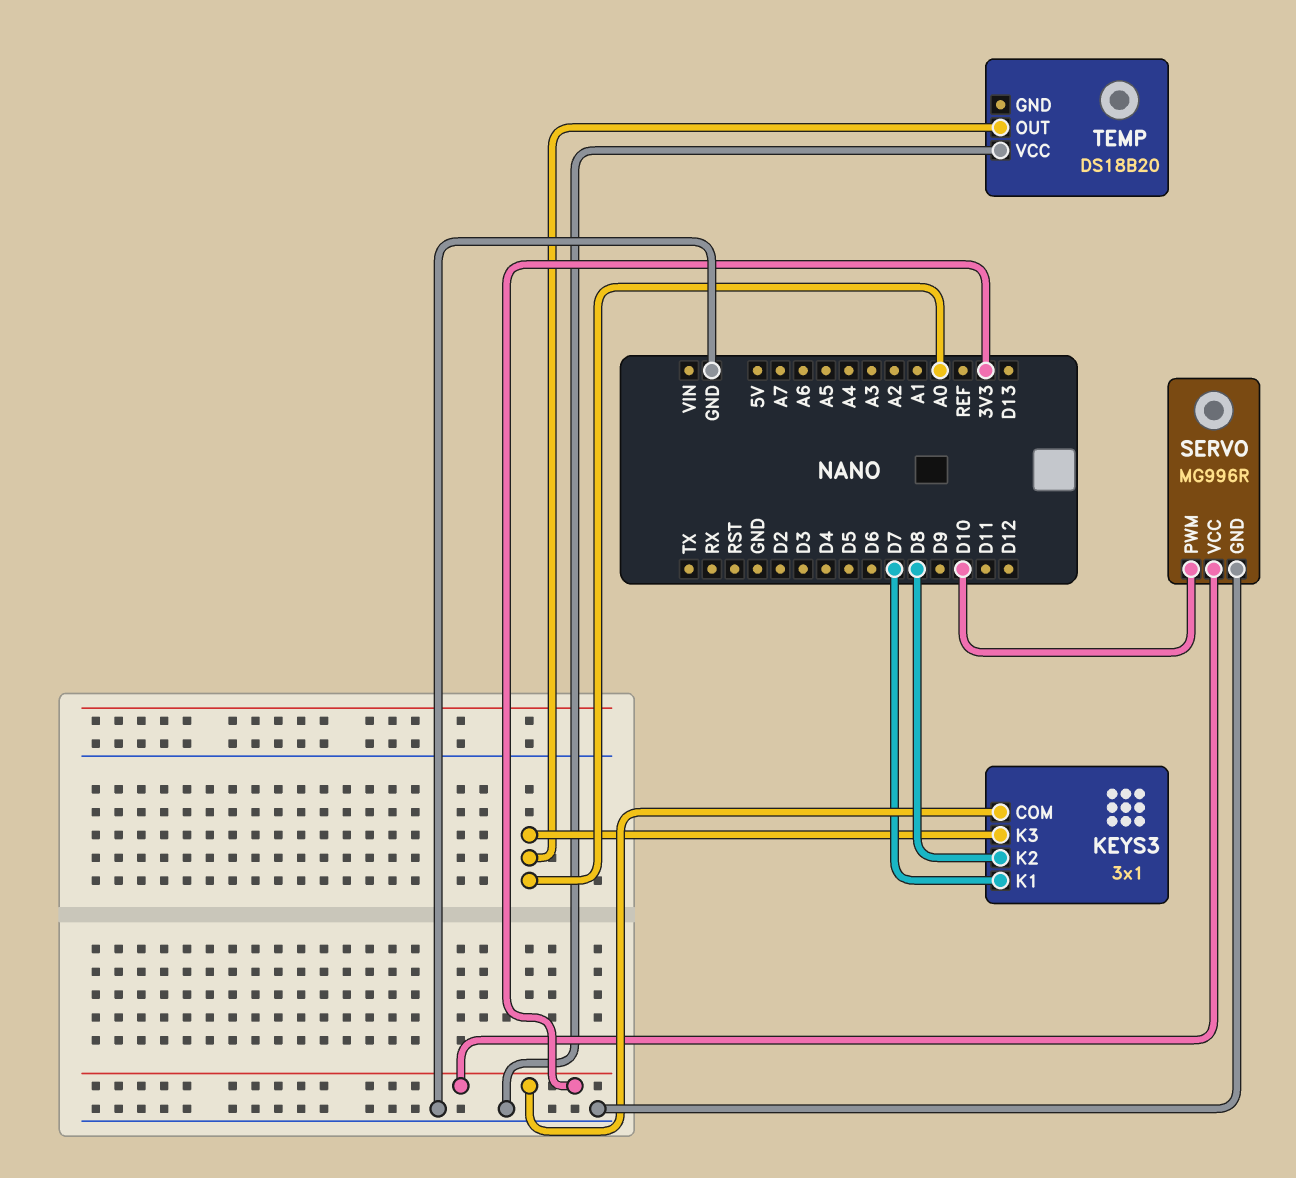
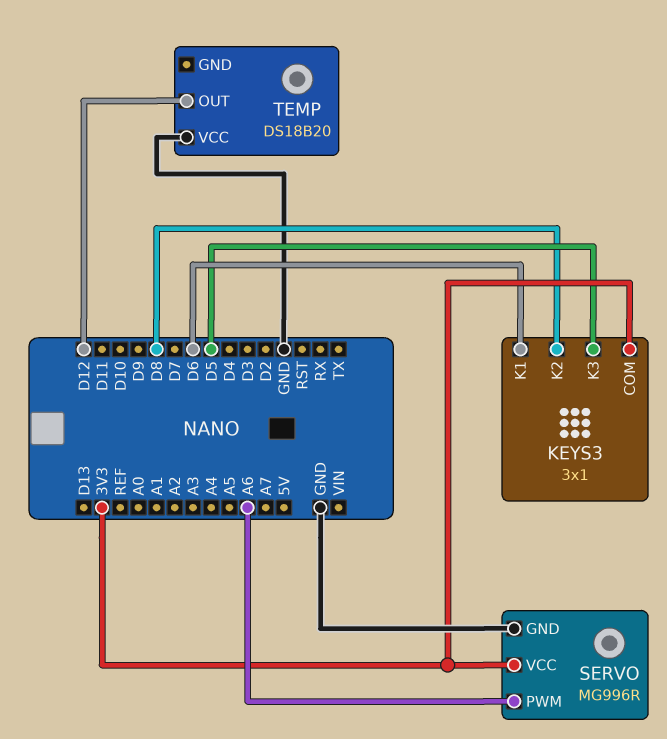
KEYS3 pin K1: D7 -> D6
KEYS3 pin K3: A0 -> D5
SERVO pin PWM: D10 -> A6
TEMP pin OUT: A0 -> D12

